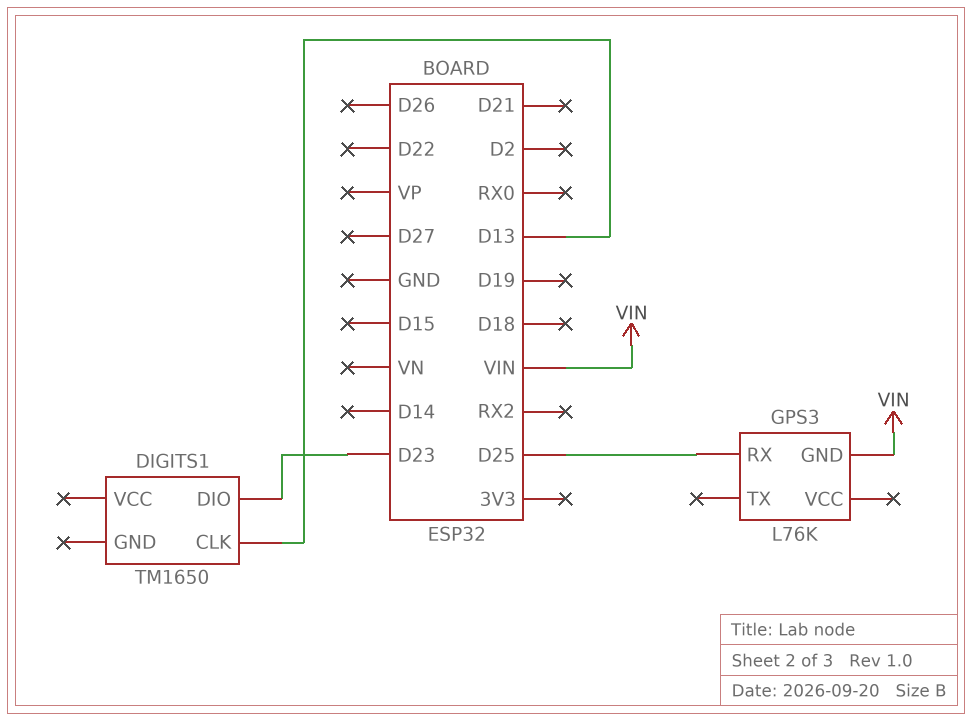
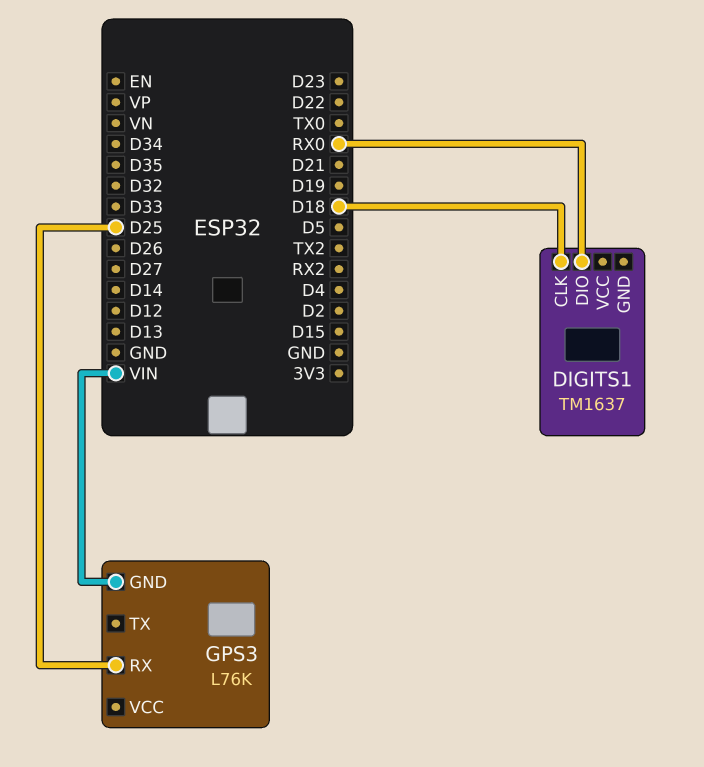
DIGITS1: TM1650 -> TM1637
DIGITS1 pin CLK: D13 -> D18
DIGITS1 pin DIO: D23 -> RX0

